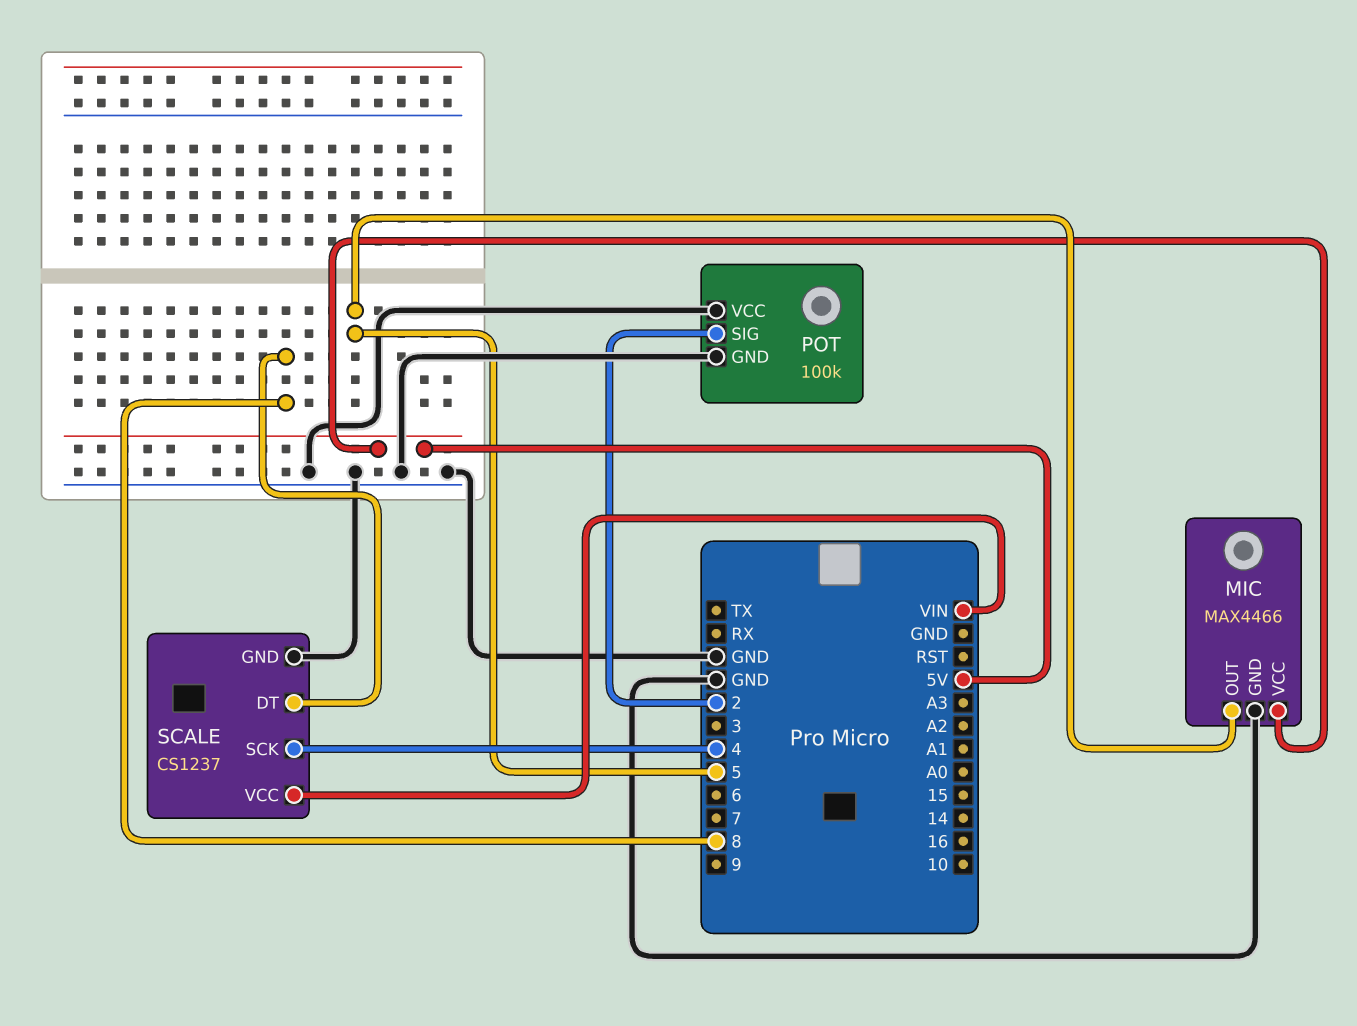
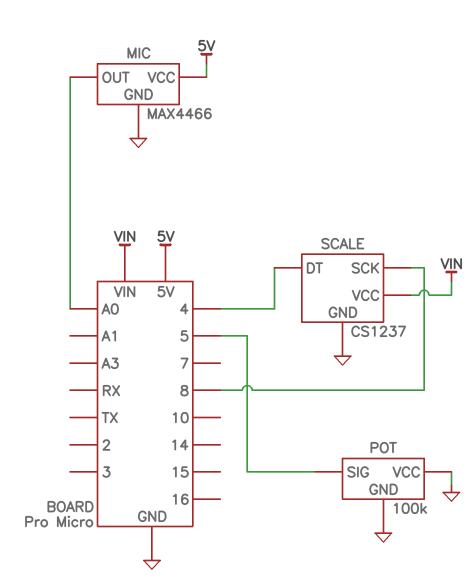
MIC pin OUT: 5 -> A0
POT pin SIG: 2 -> 5
SCALE pin DT: 8 -> 4
SCALE pin SCK: 4 -> 8

